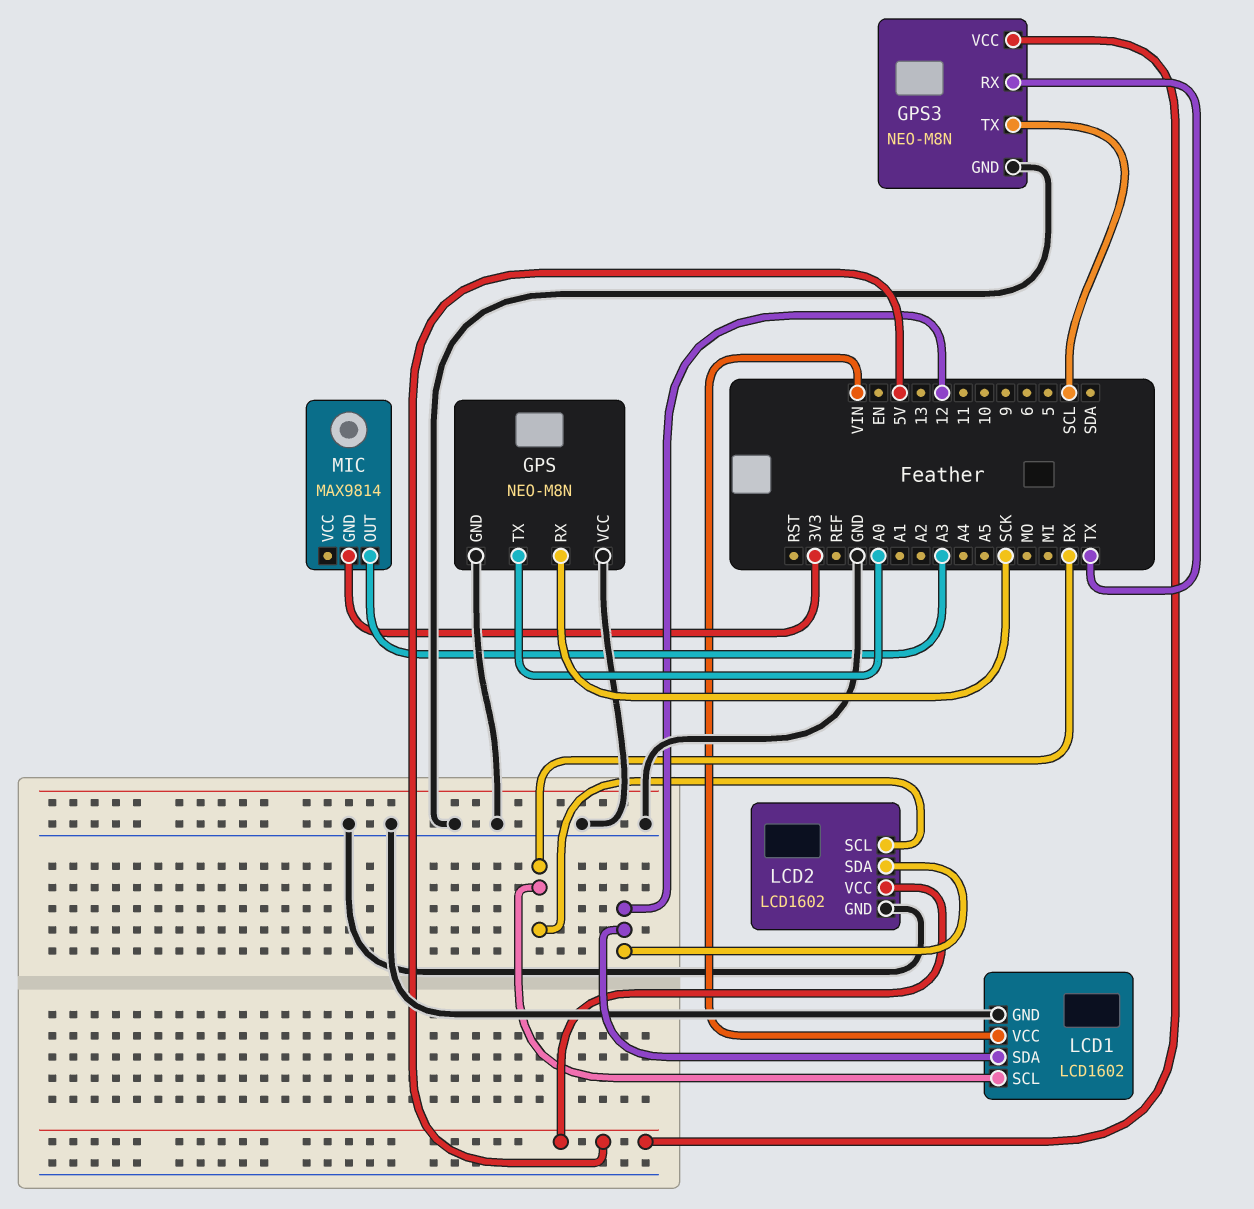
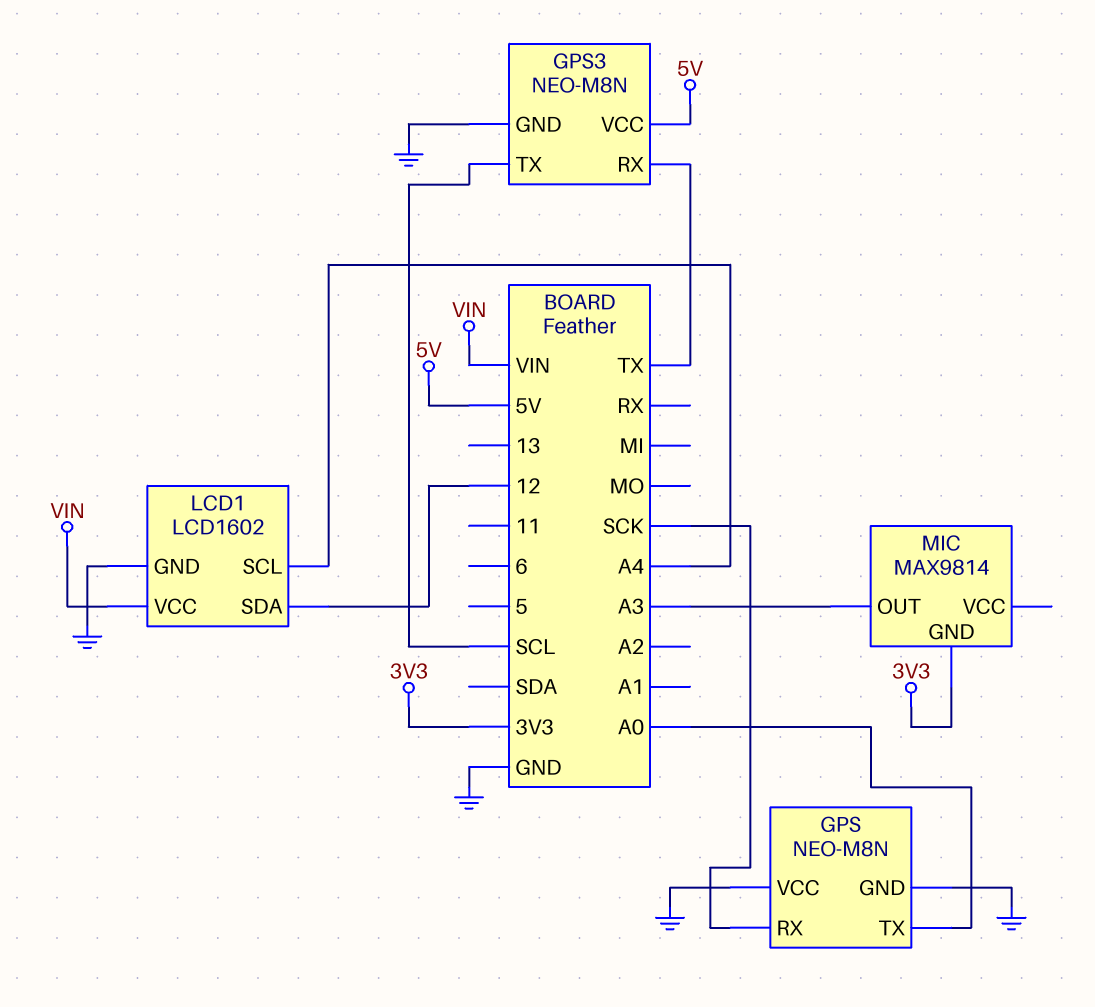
LCD1 pin SCL: RX -> A4
LCD2: LCD1602 -> none
LCD2 pin GND: GND -> none
LCD2 pin SCL: RX -> none
LCD2 pin SDA: 12 -> none
LCD2 pin VCC: 5V -> none

